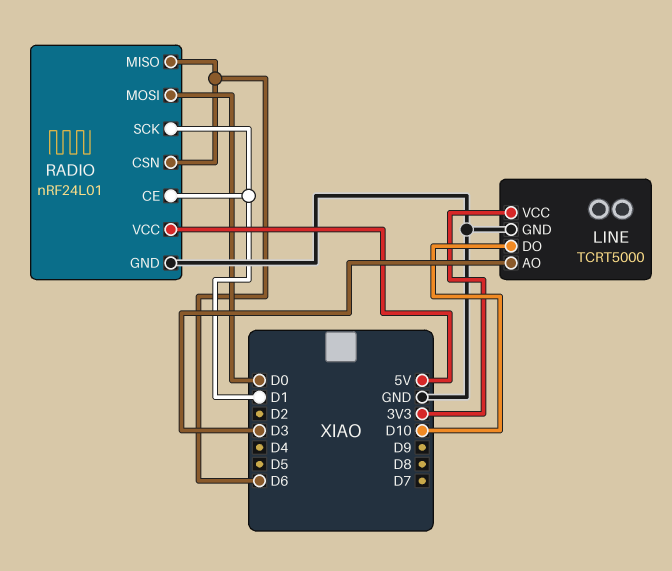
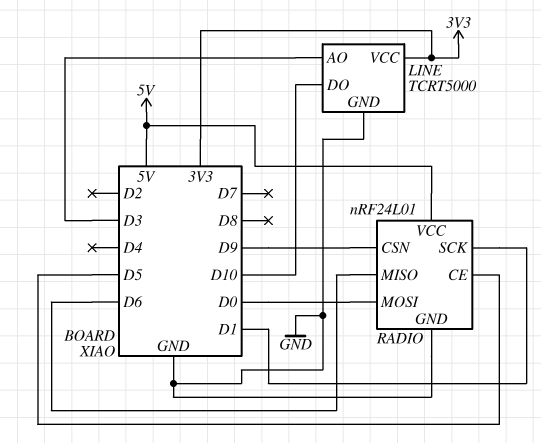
RADIO pin CE: D1 -> D5
RADIO pin CSN: D6 -> D9

